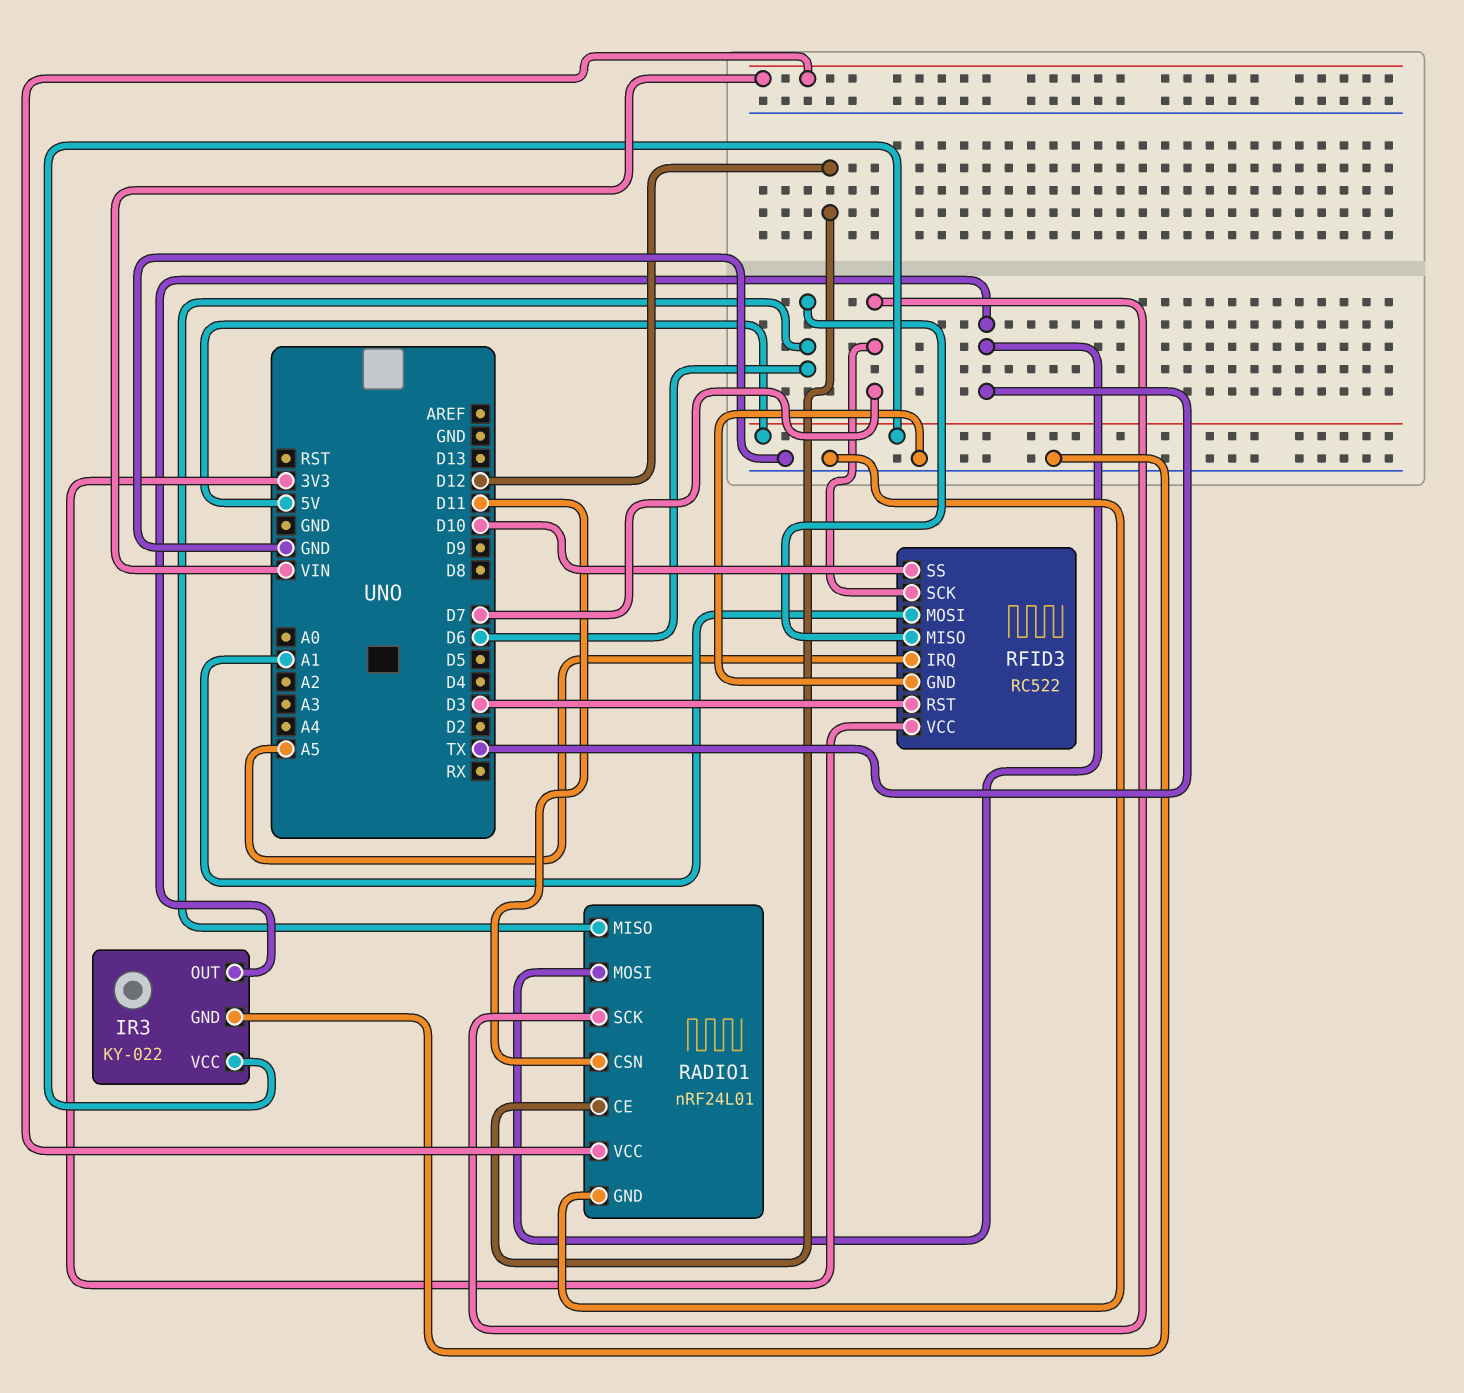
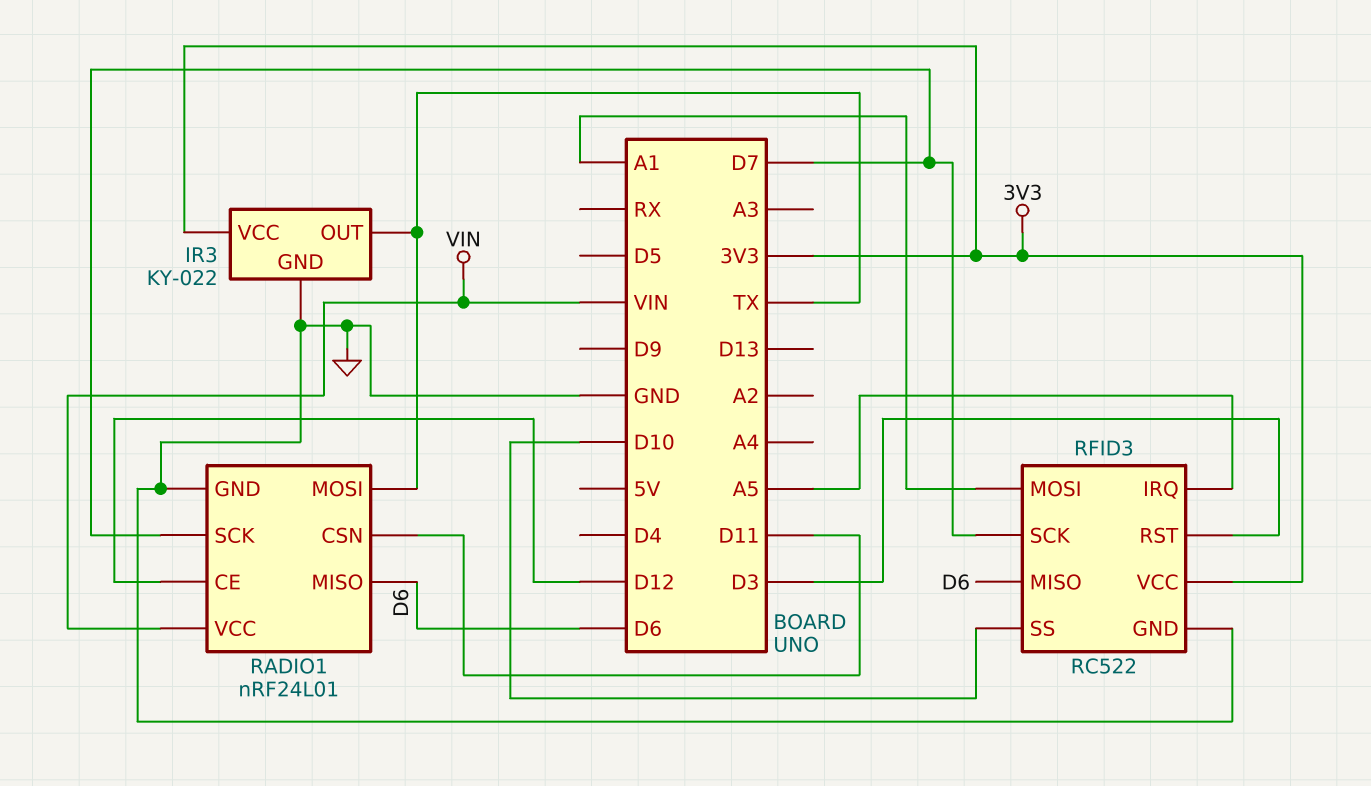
IR3 pin VCC: 5V -> 3V3

